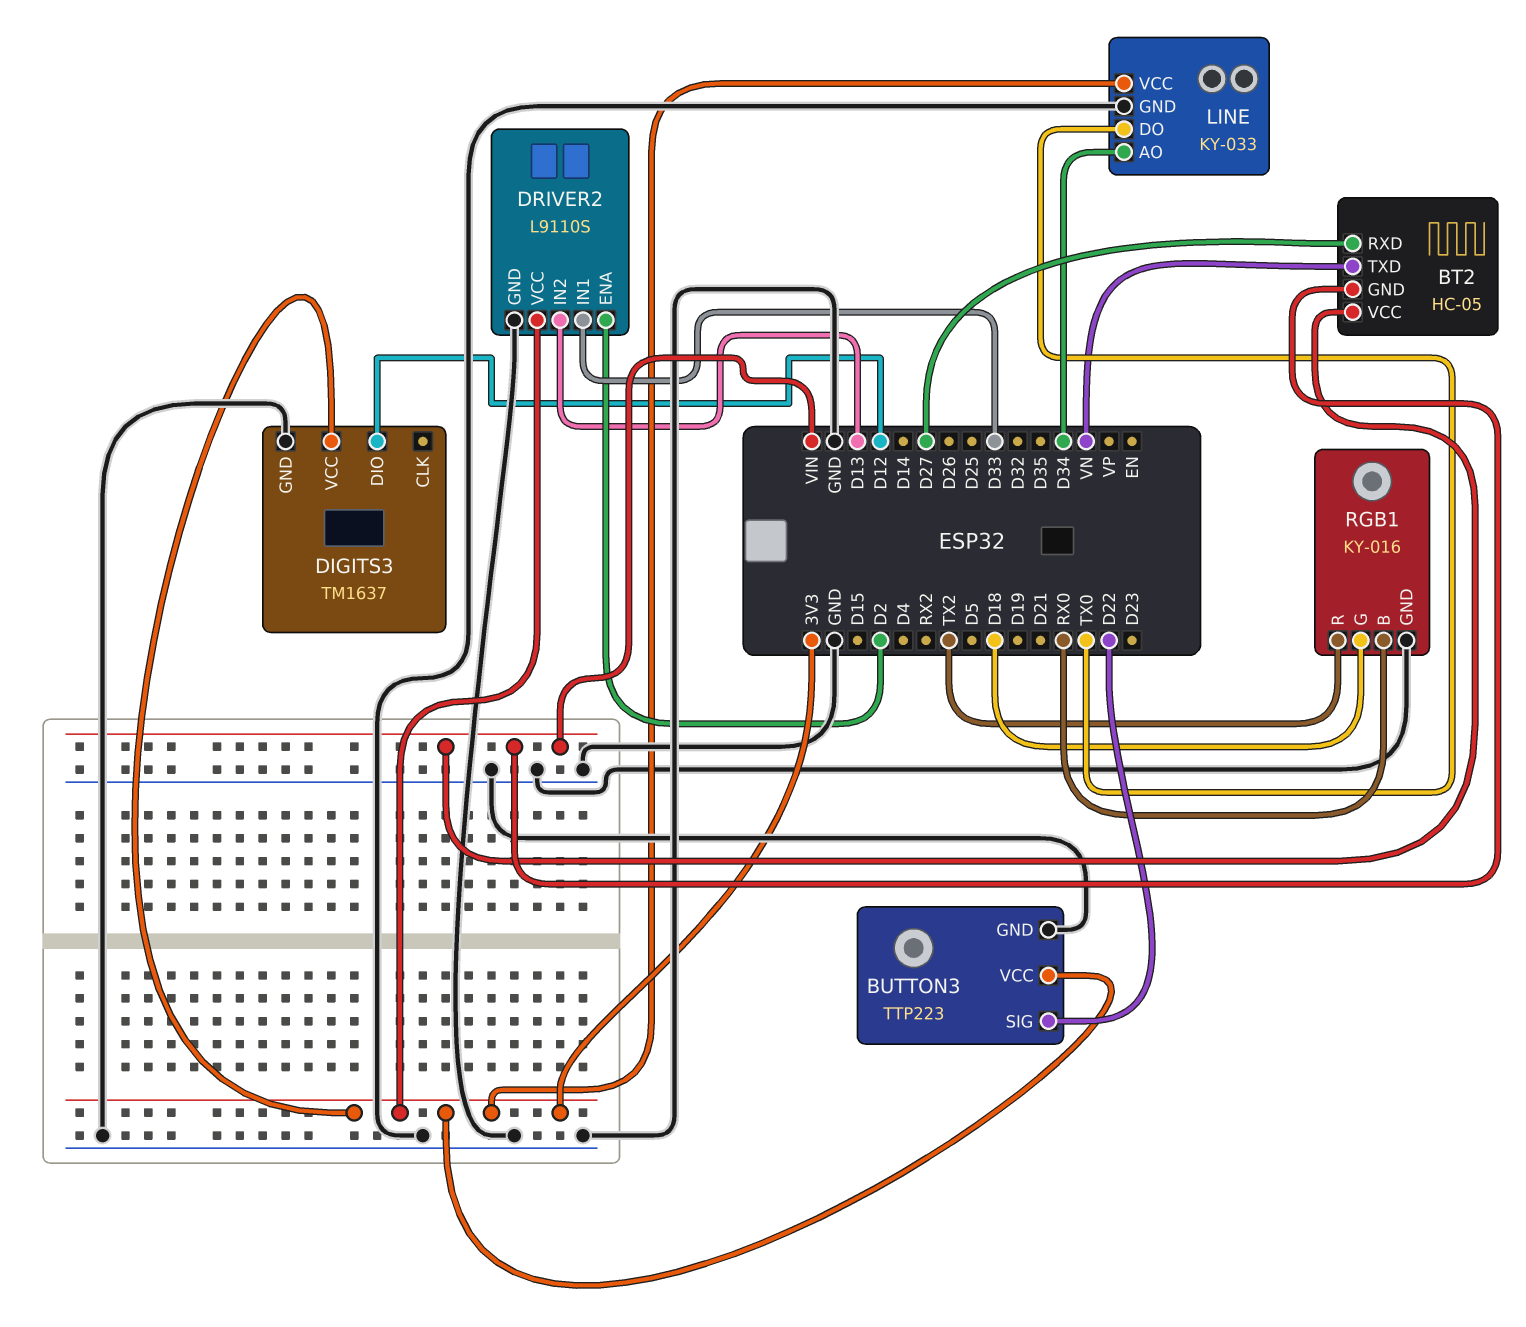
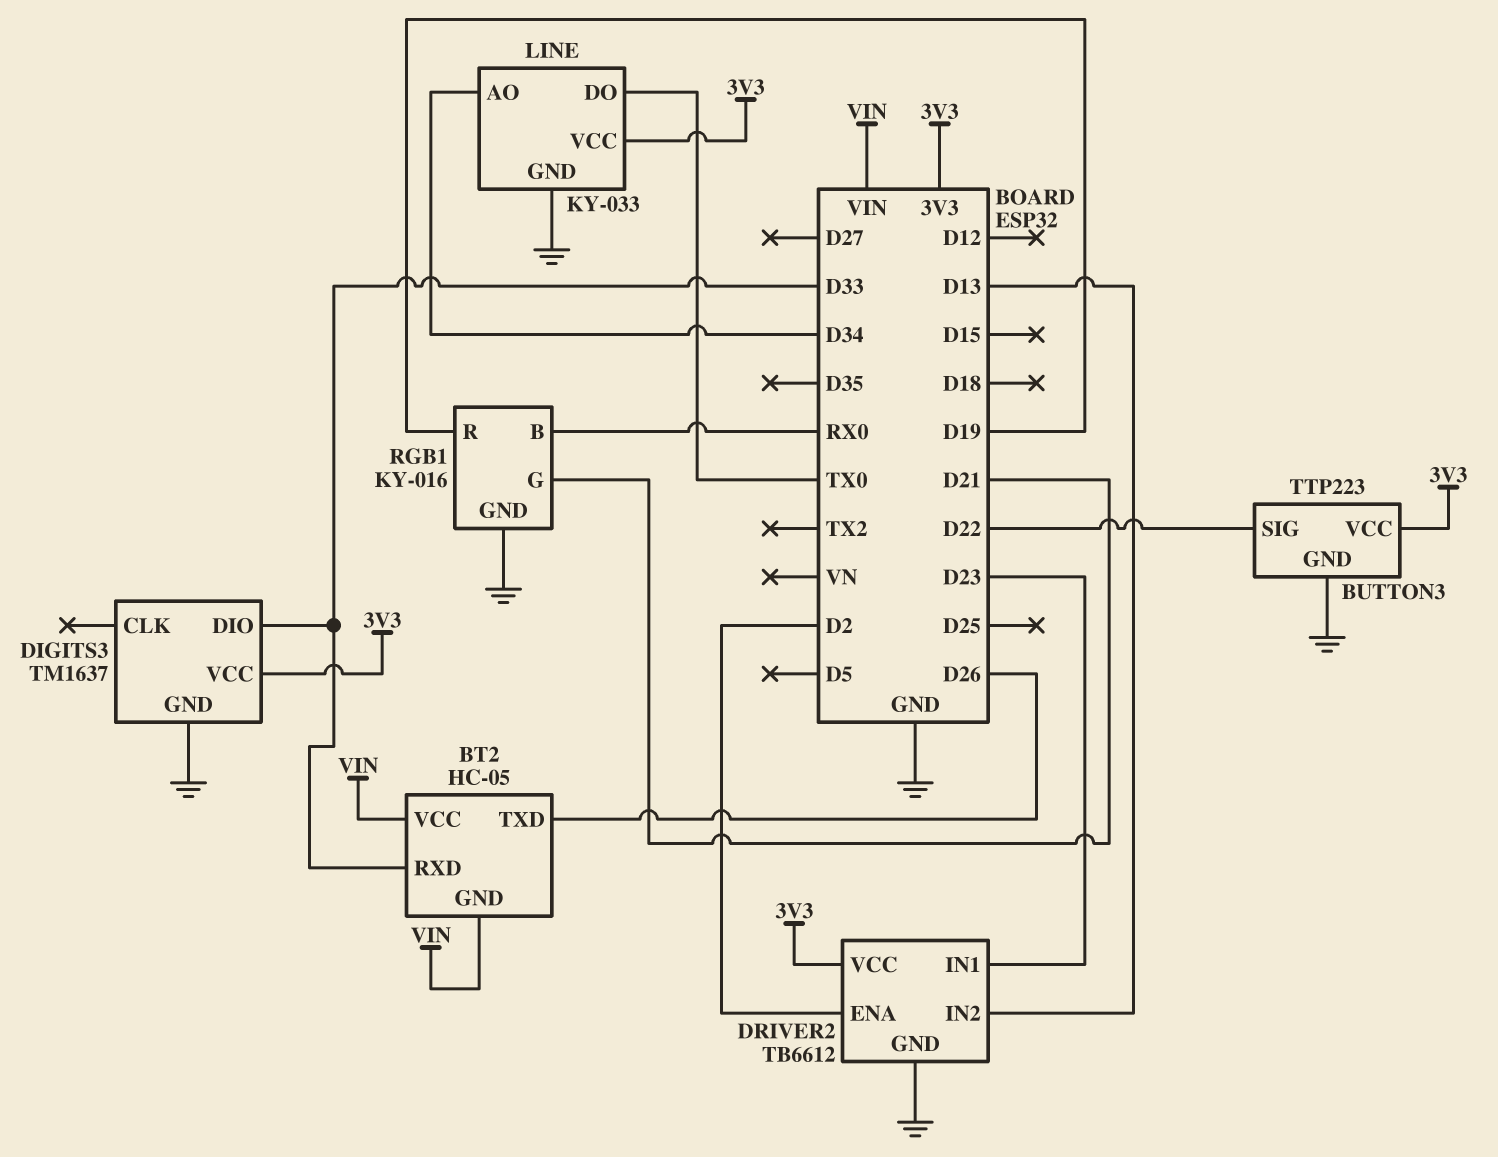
BT2 pin RXD: D27 -> D33
BT2 pin TXD: VN -> D26
DIGITS3 pin DIO: D12 -> D33
DRIVER2: L9110S -> TB6612
DRIVER2 pin IN1: D33 -> D23
RGB1 pin G: D18 -> D21
RGB1 pin R: TX2 -> D19

